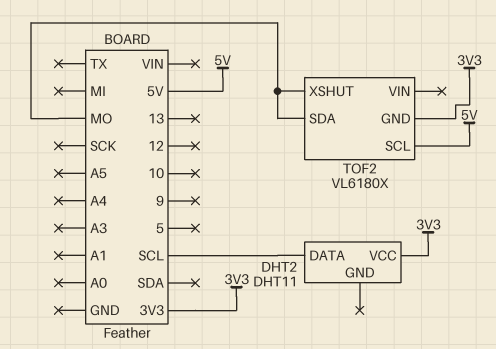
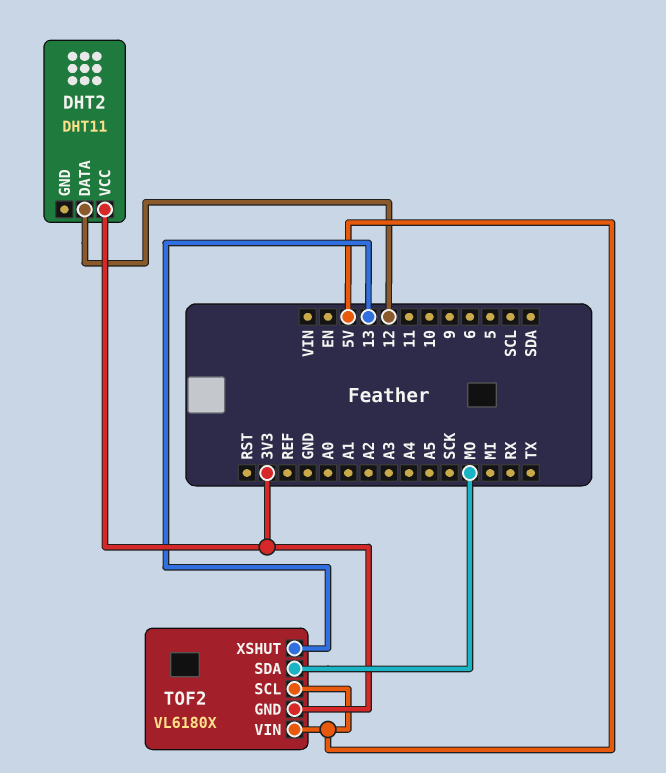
DHT2 pin DATA: SCL -> 12
TOF2 pin VIN: none -> 5V
TOF2 pin XSHUT: MO -> 13

